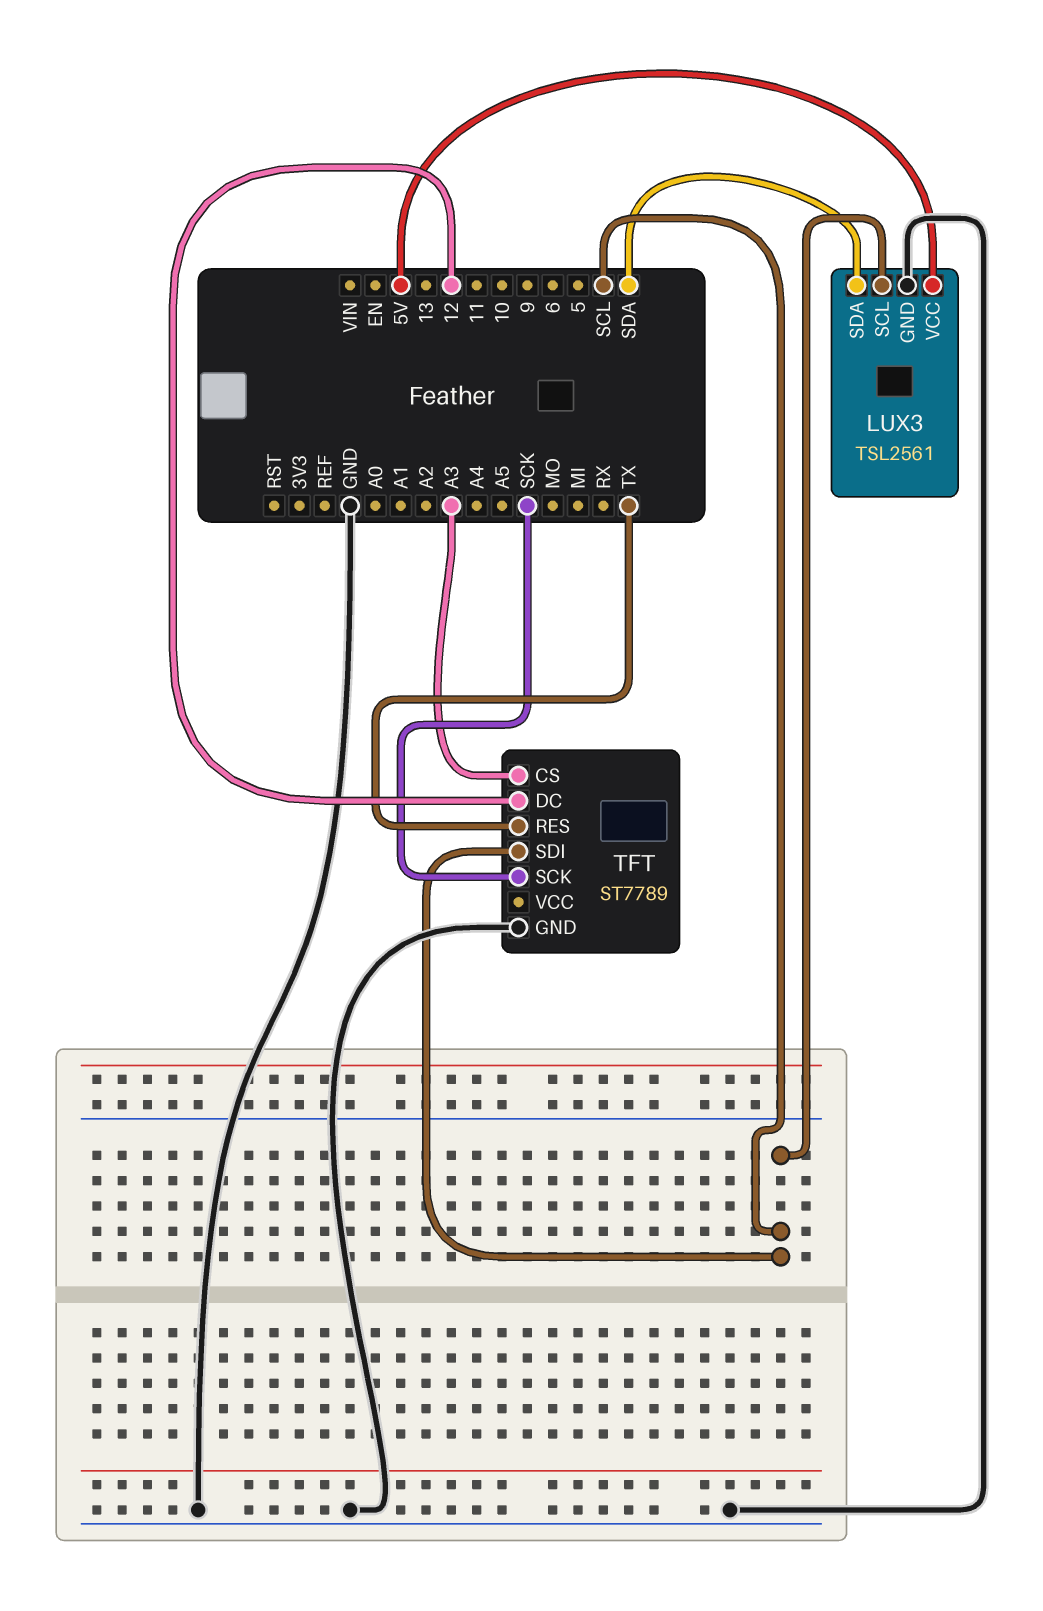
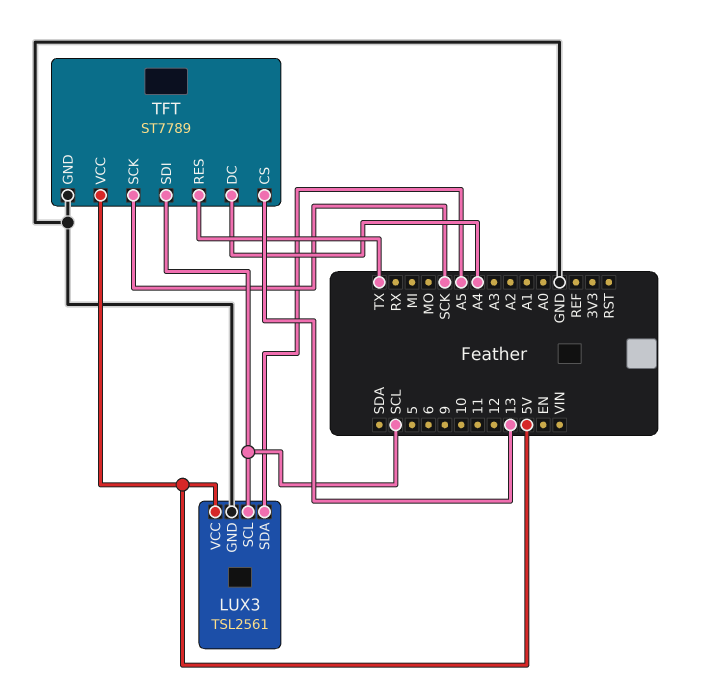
LUX3 pin SDA: SDA -> A5
TFT pin CS: A3 -> 13
TFT pin DC: 12 -> A4
TFT pin VCC: none -> 5V

